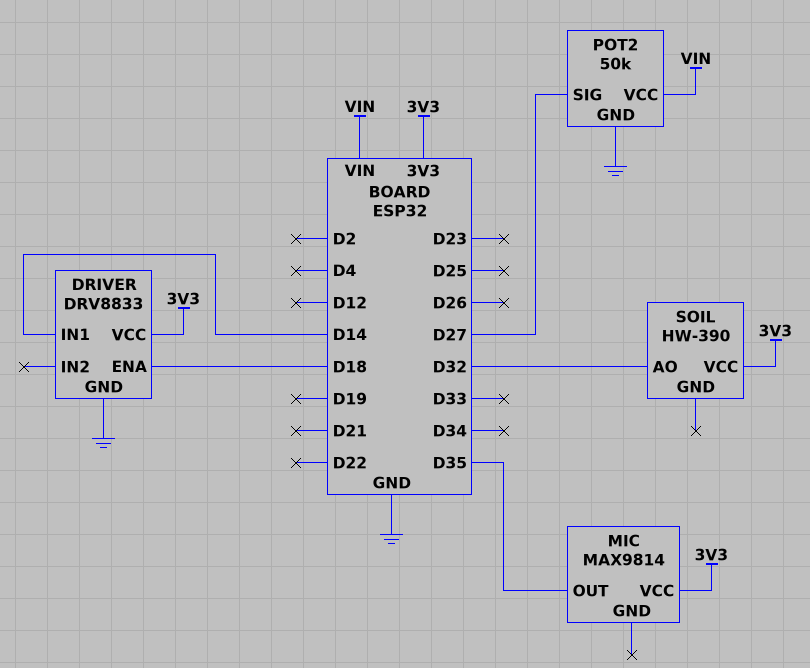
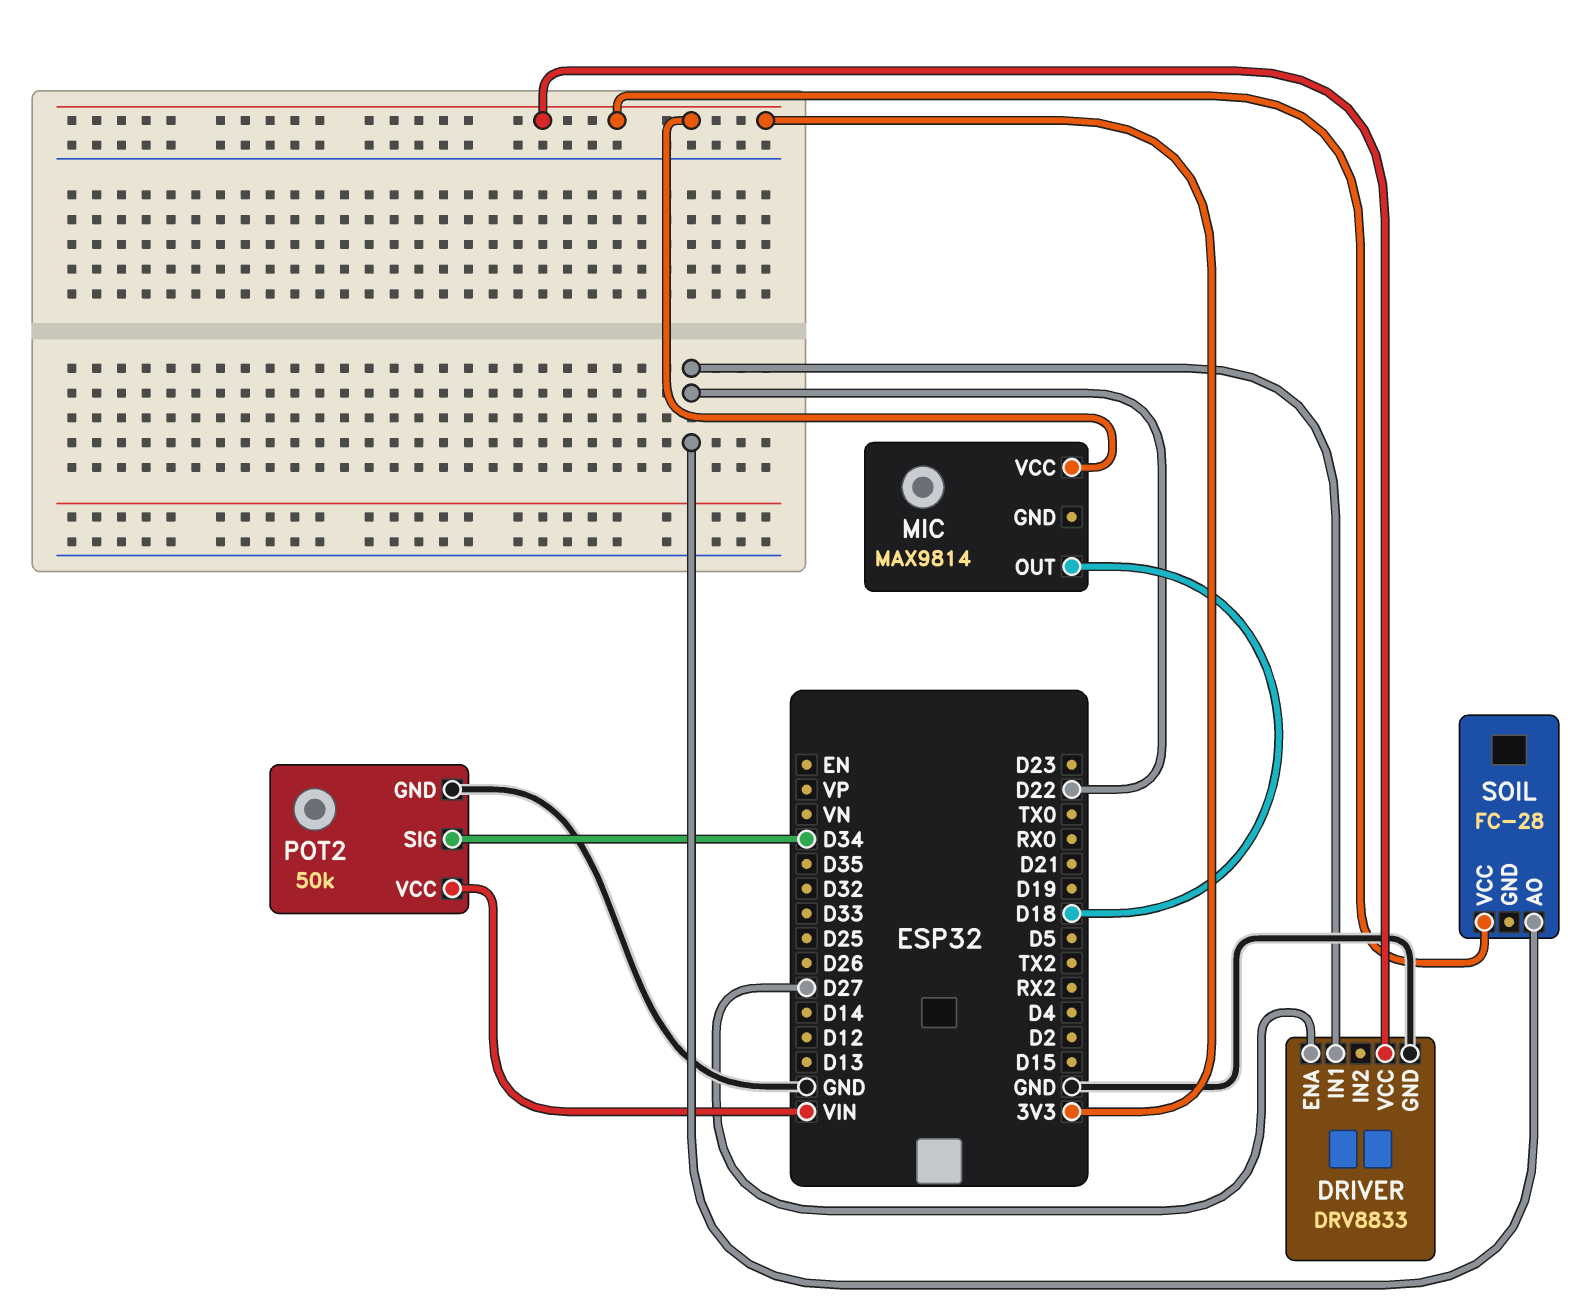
DRIVER pin ENA: D18 -> D27
DRIVER pin IN1: D14 -> D22
MIC pin OUT: D35 -> D18
POT2 pin SIG: D27 -> D34
SOIL: HW-390 -> FC-28
SOIL pin AO: D32 -> D22

